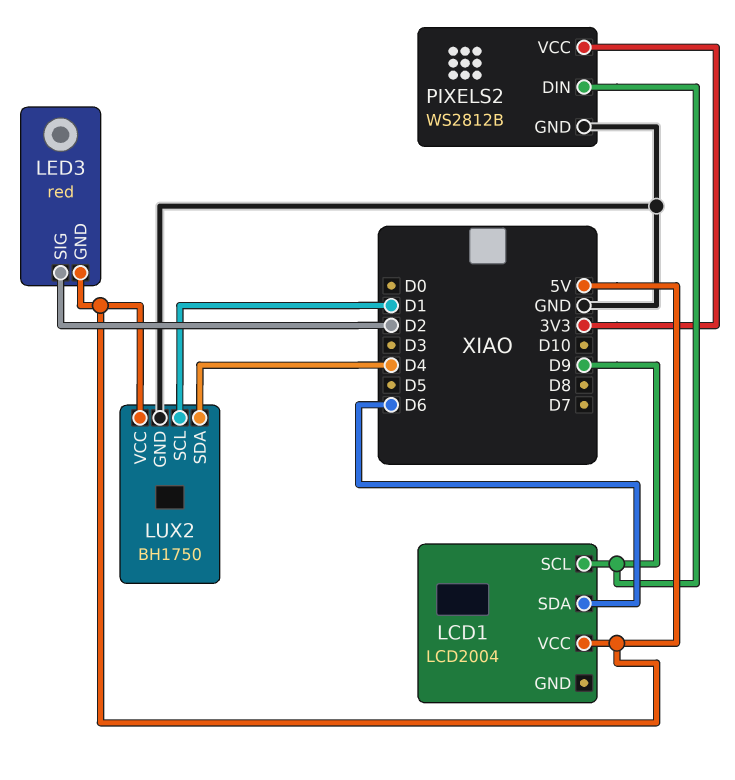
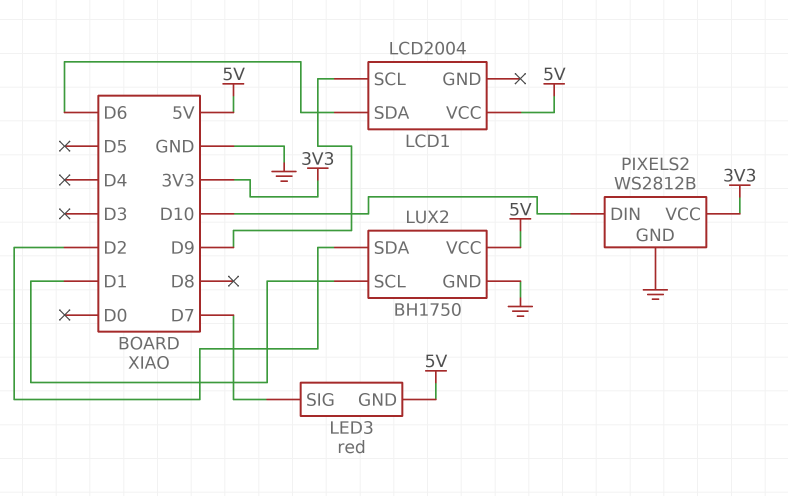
LED3 pin SIG: D2 -> D7
LUX2 pin SDA: D4 -> D2
PIXELS2 pin DIN: D9 -> D10

